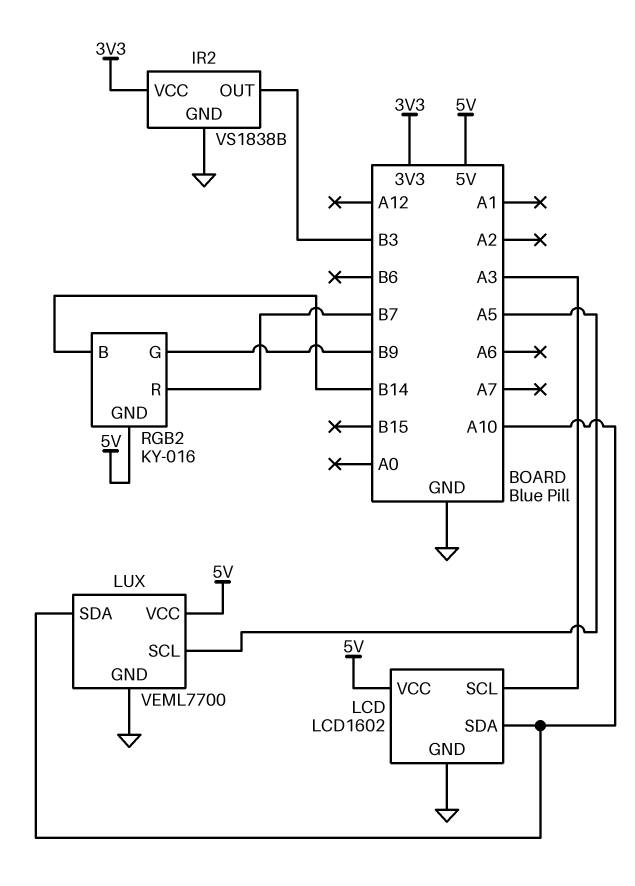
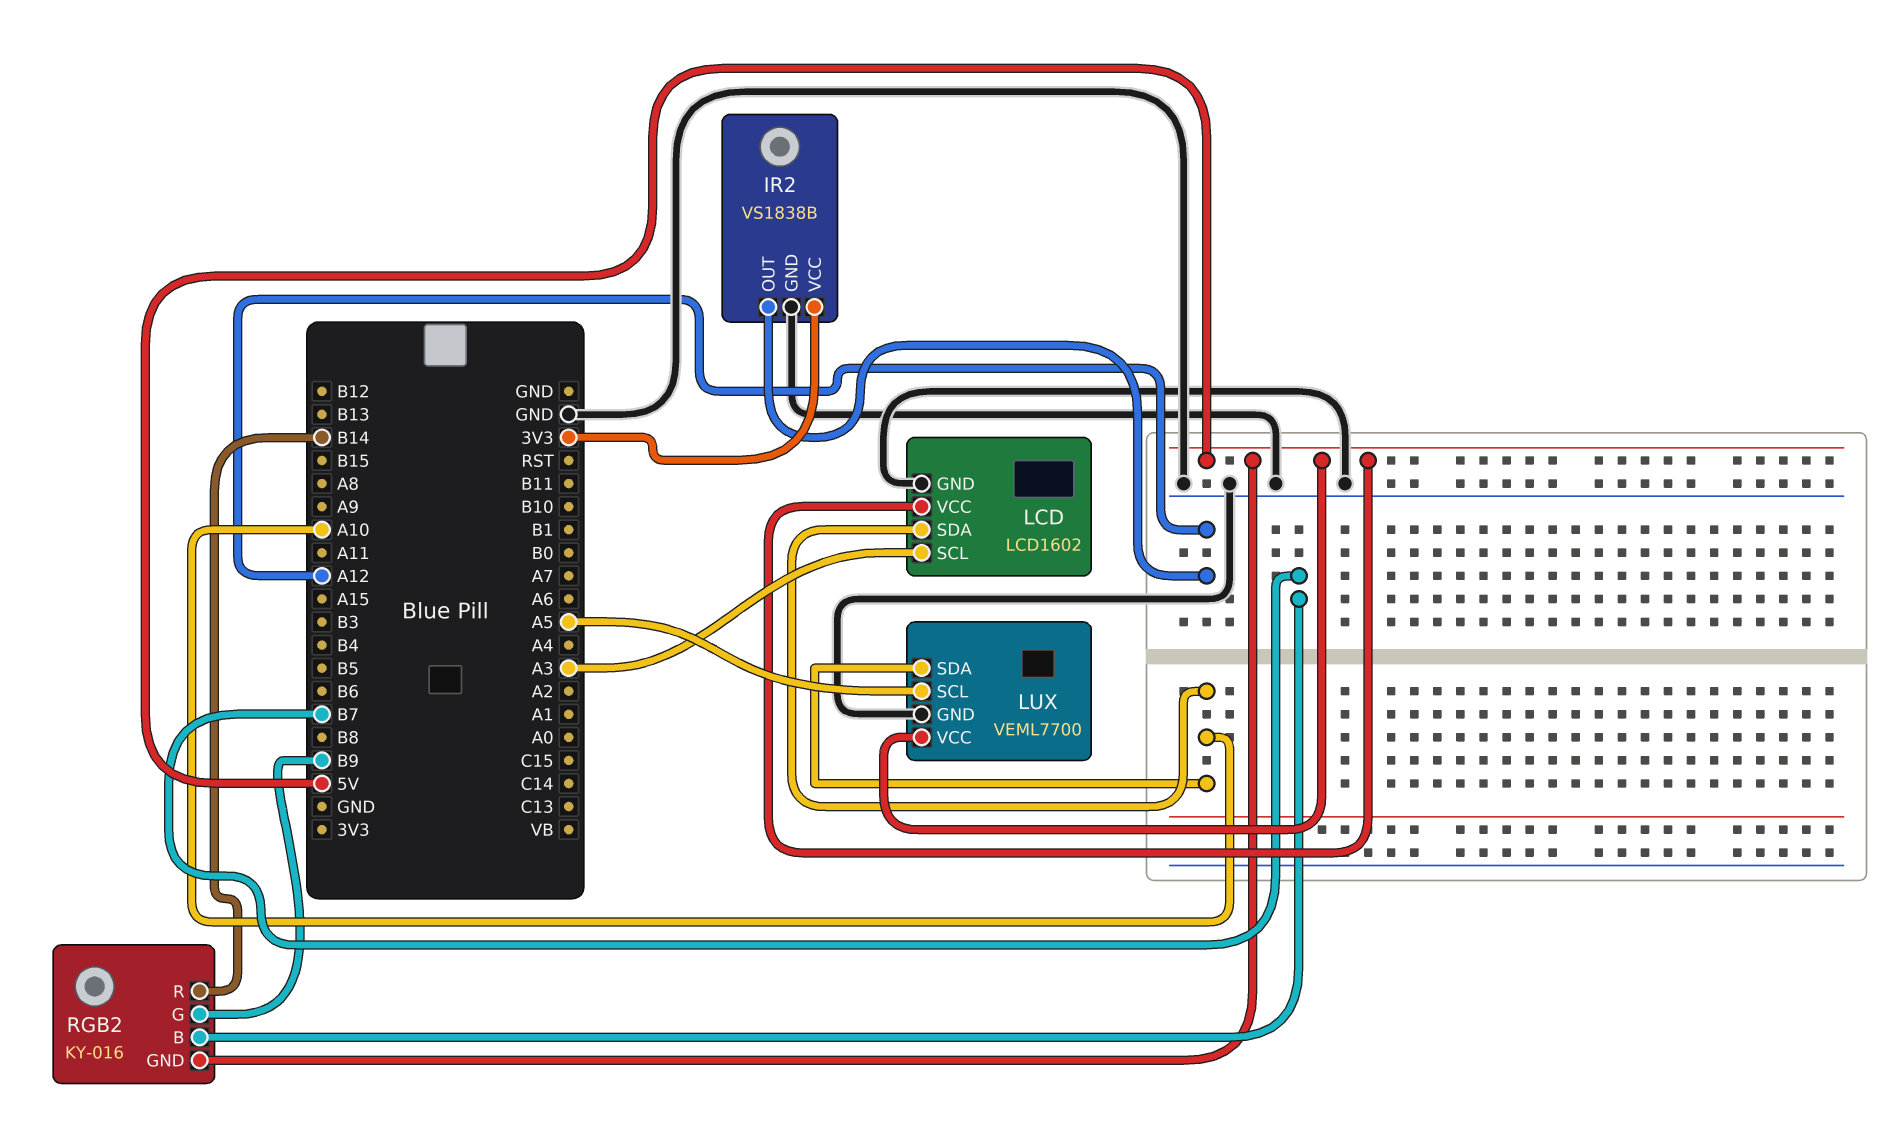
IR2 pin OUT: B3 -> A12
RGB2 pin B: B14 -> B7
RGB2 pin R: B7 -> B14

